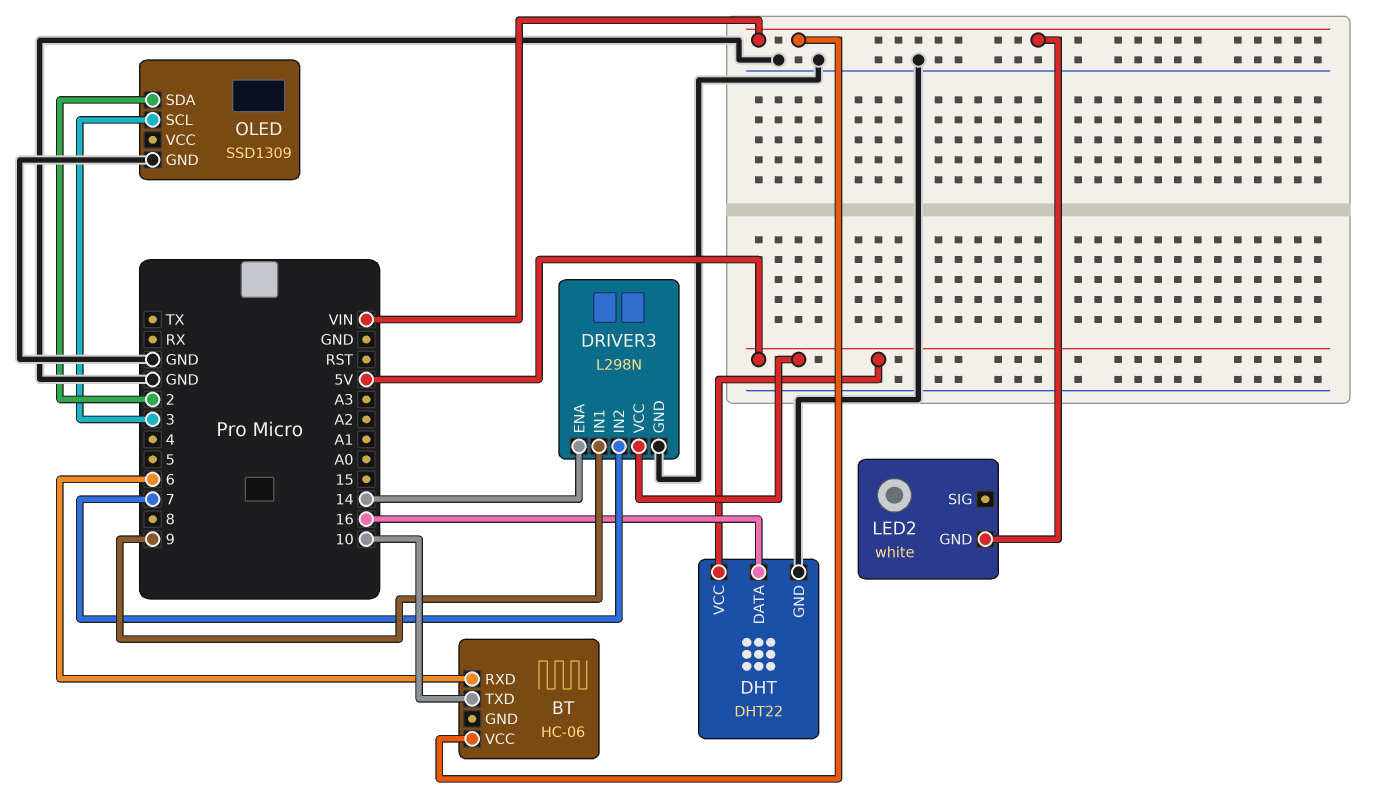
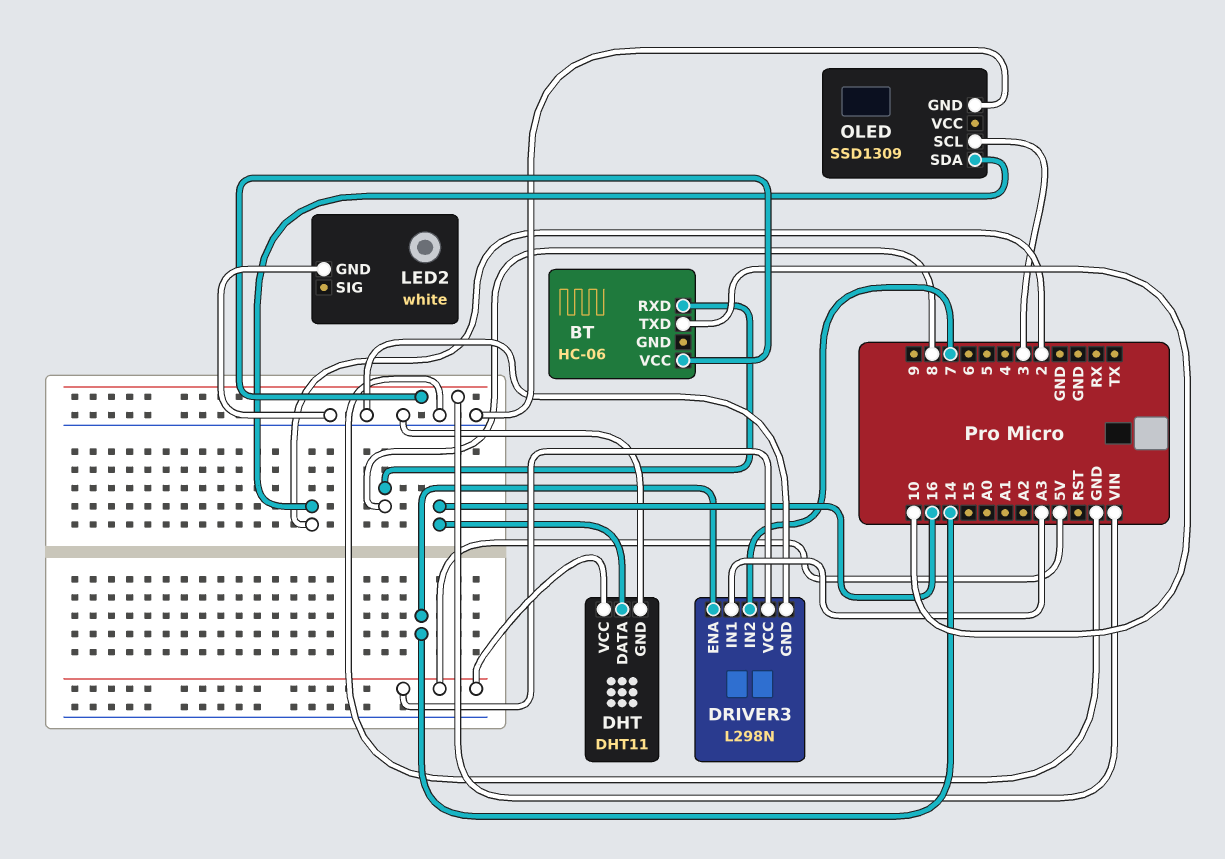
BT pin RXD: 6 -> 8
DHT: DHT22 -> DHT11
DRIVER3 pin IN1: 9 -> A3
LED2 pin GND: VIN -> GND

